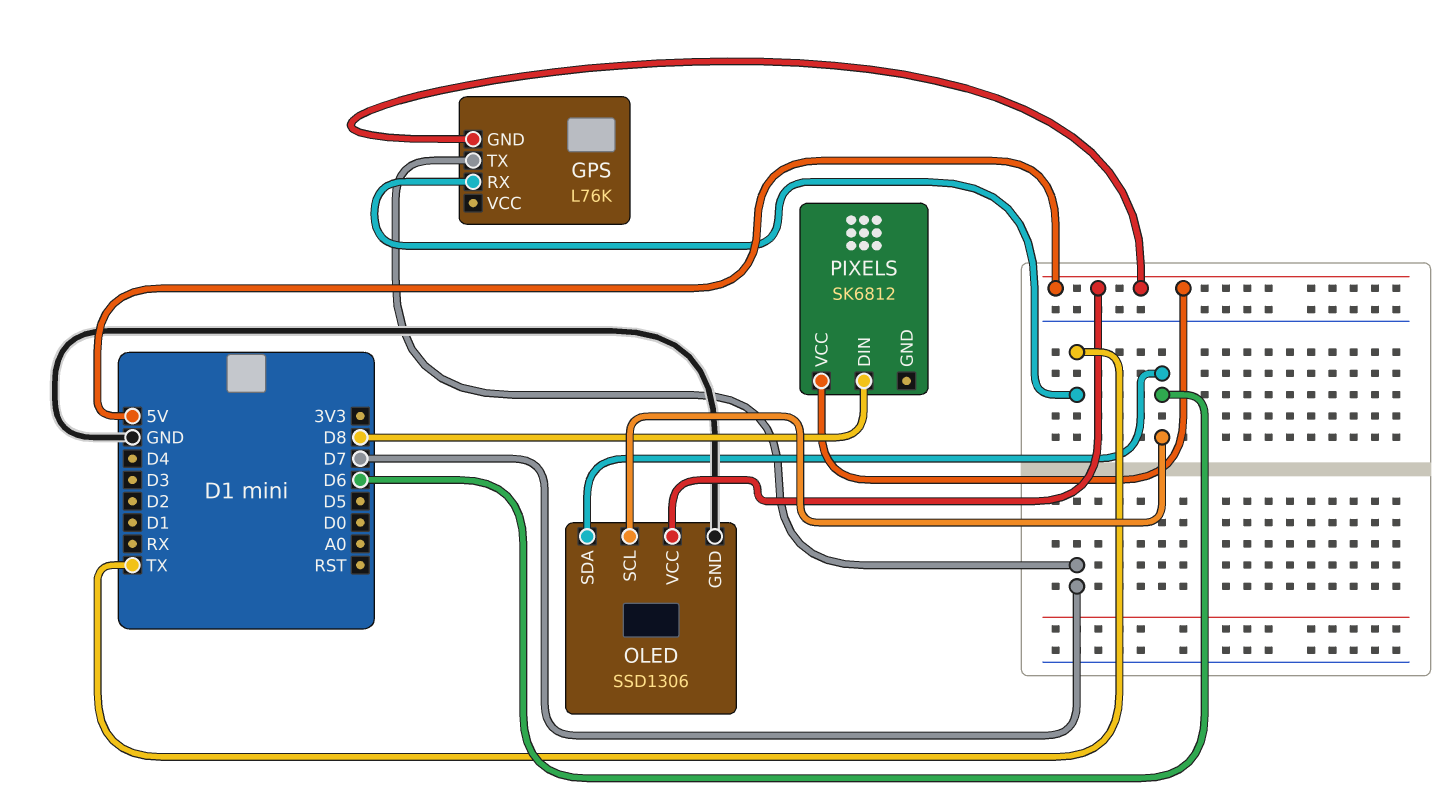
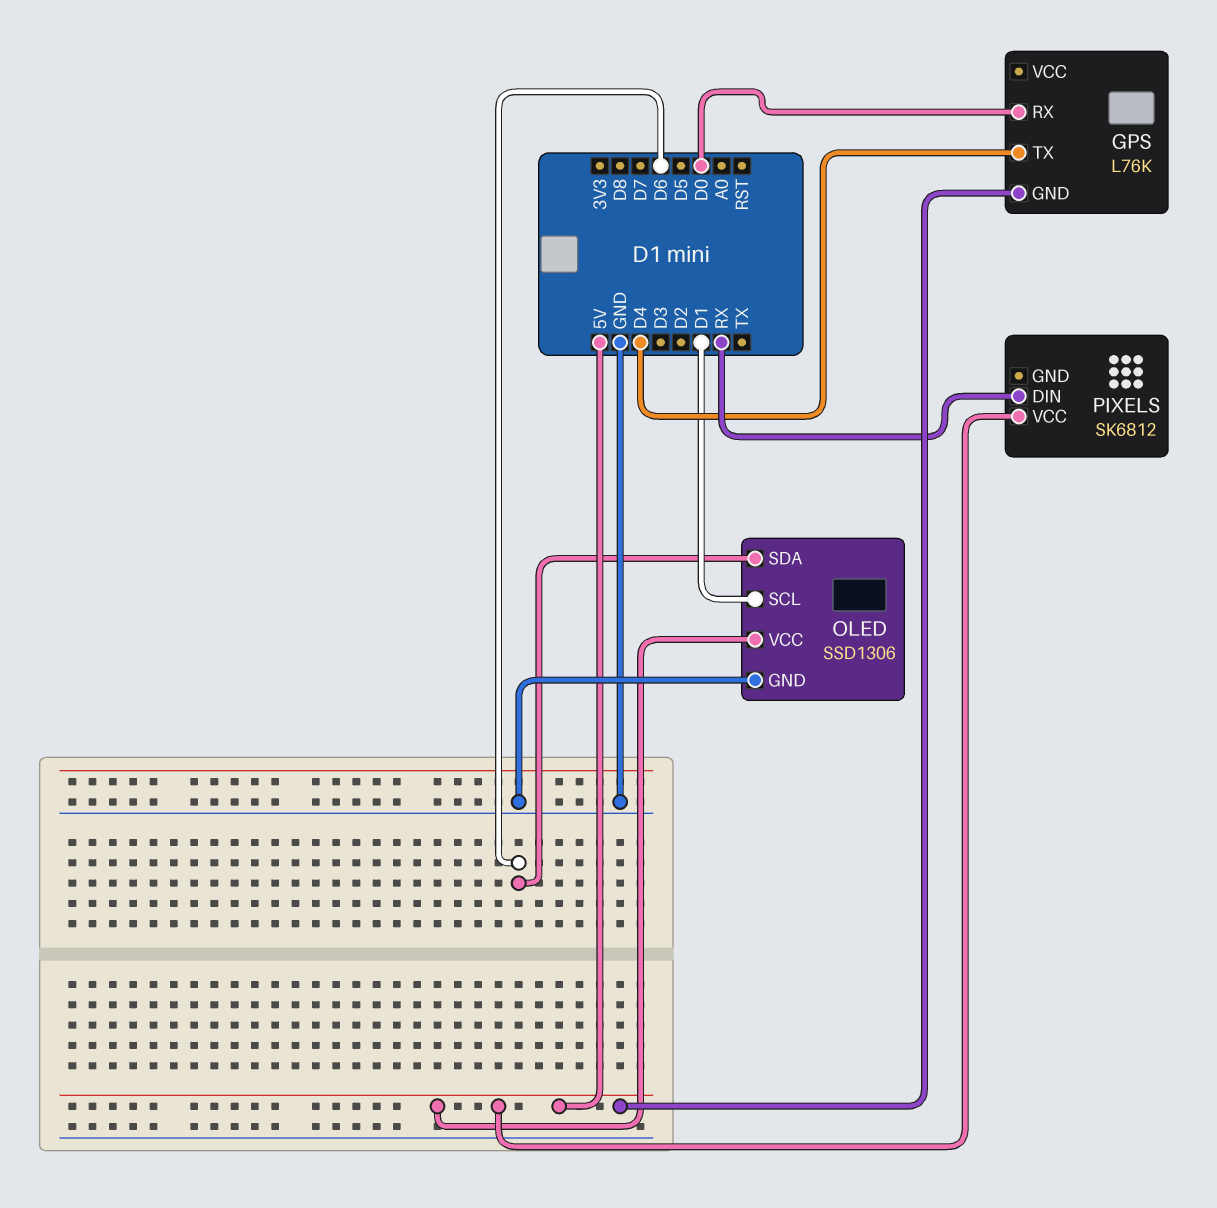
GPS pin RX: TX -> D0
GPS pin TX: D7 -> D4
OLED pin SCL: D6 -> D1
PIXELS pin DIN: D8 -> RX

